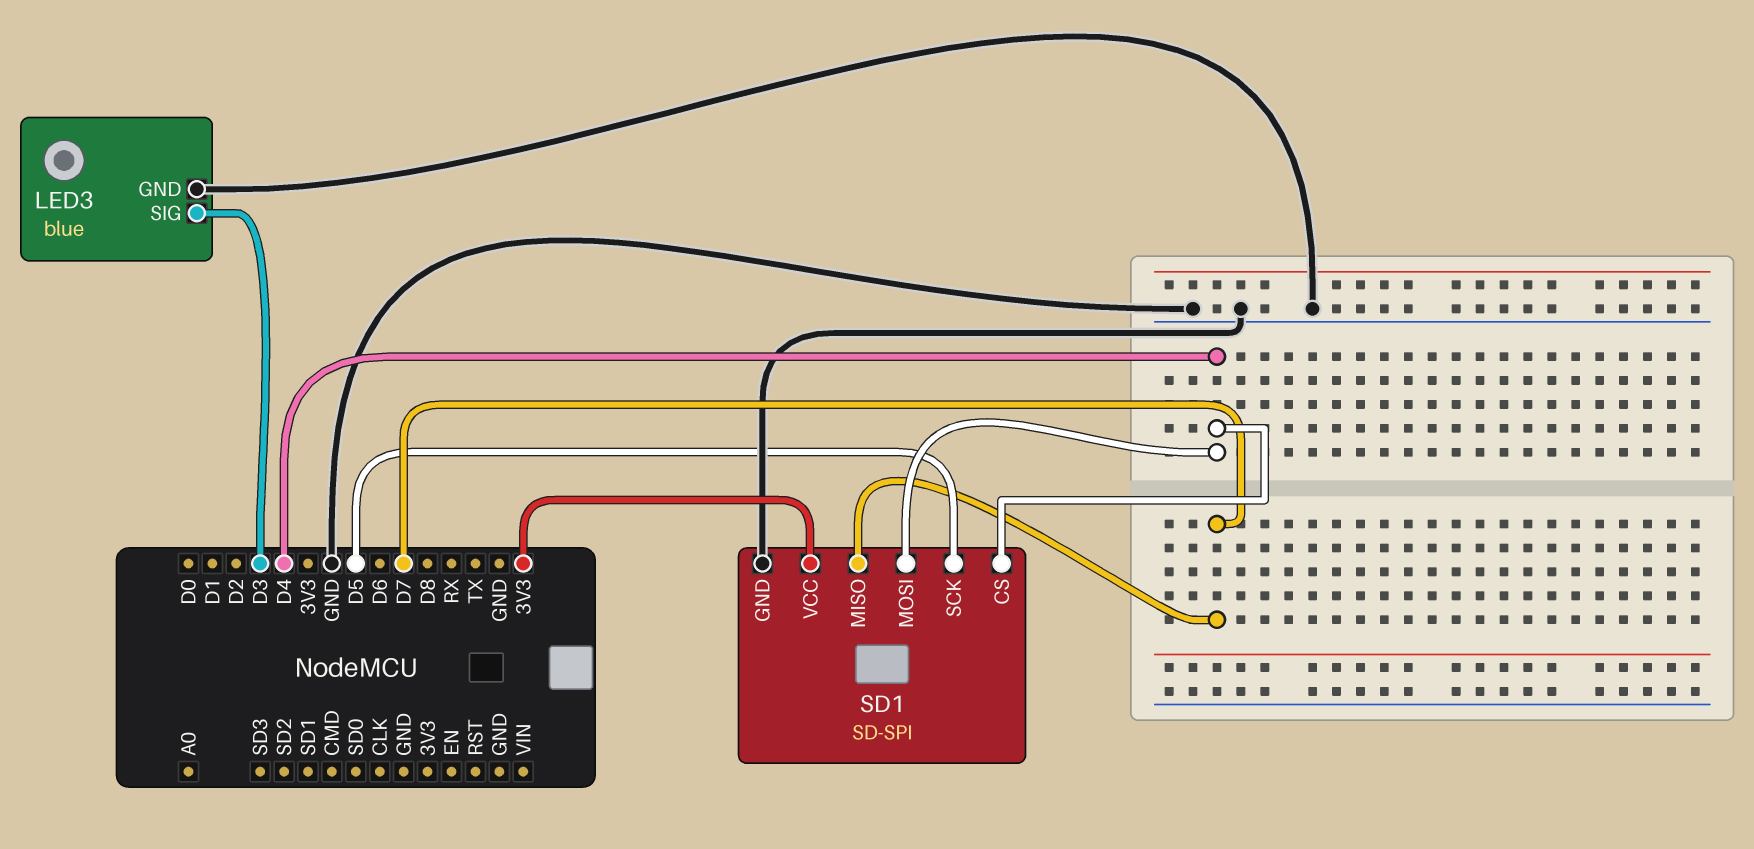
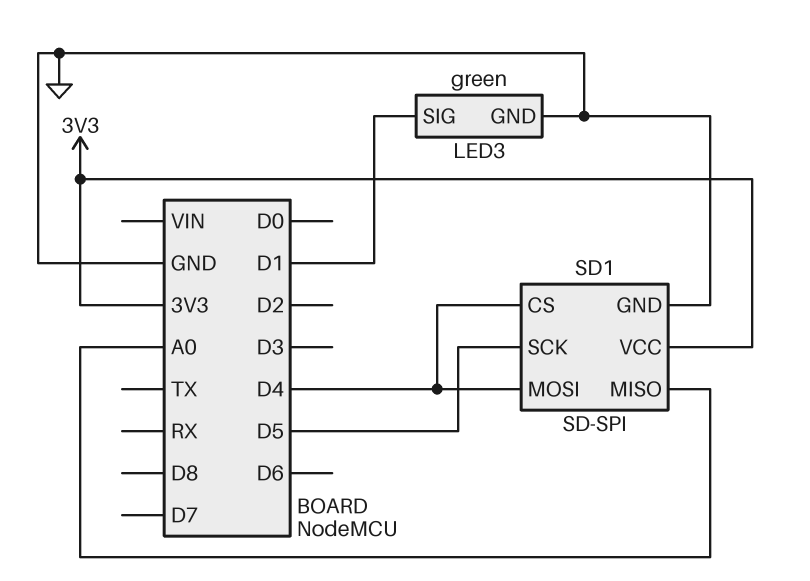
LED3: blue -> green
LED3 pin SIG: D3 -> D1
SD1 pin MISO: D7 -> A0

